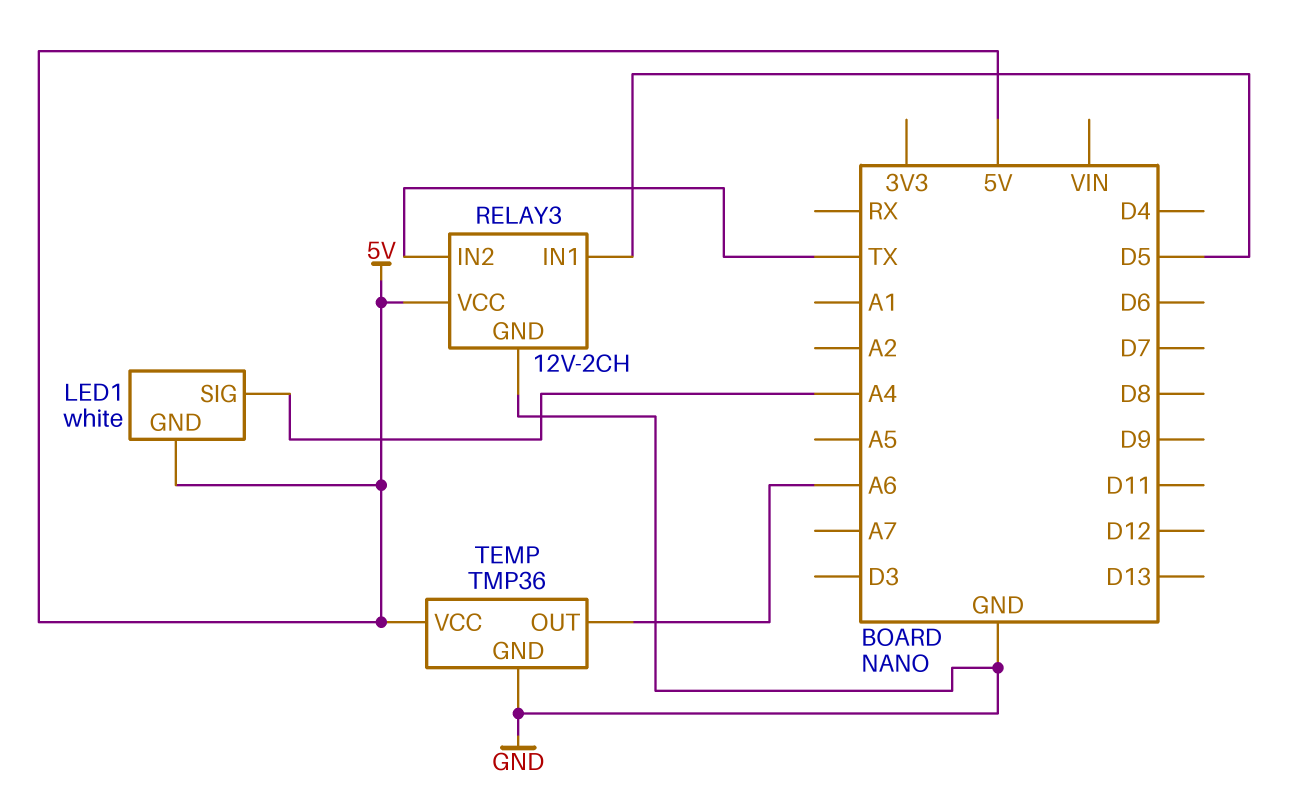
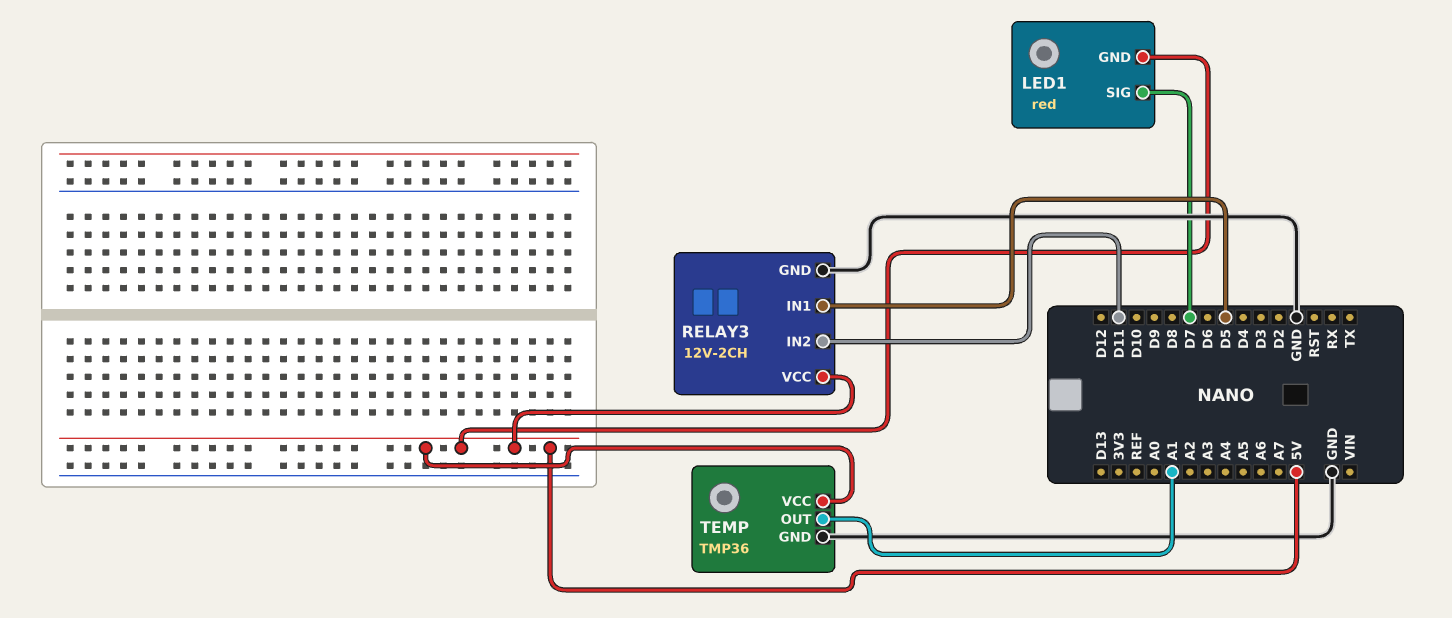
LED1: white -> red
LED1 pin SIG: A4 -> D7
RELAY3 pin IN2: TX -> D11
TEMP pin OUT: A6 -> A1

